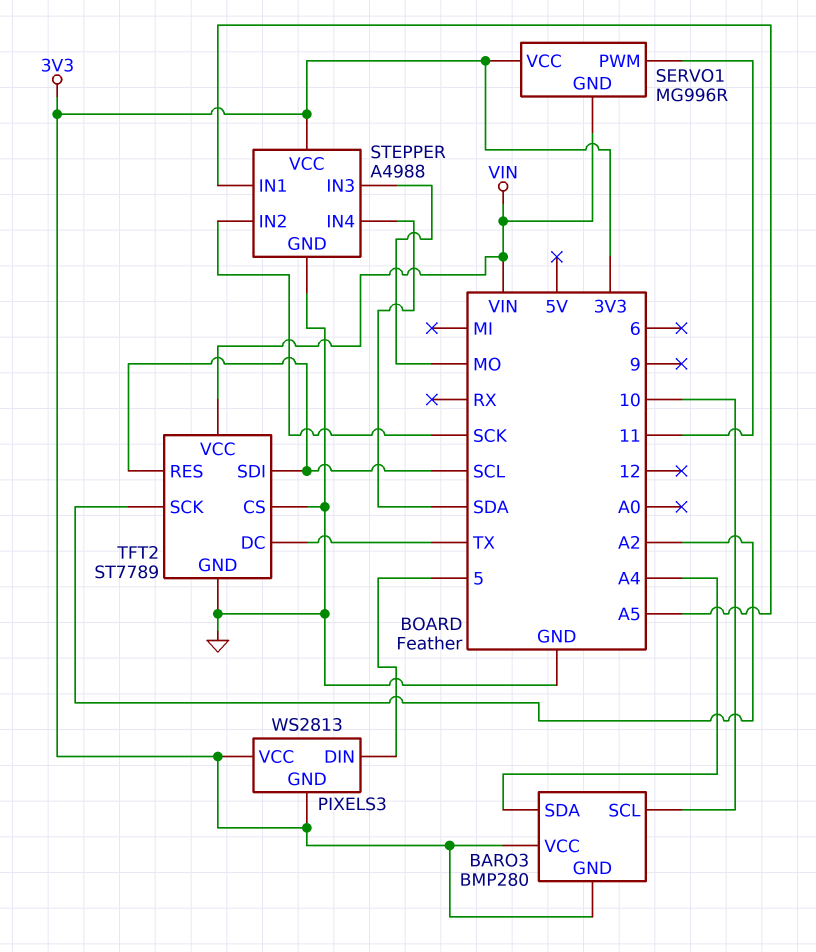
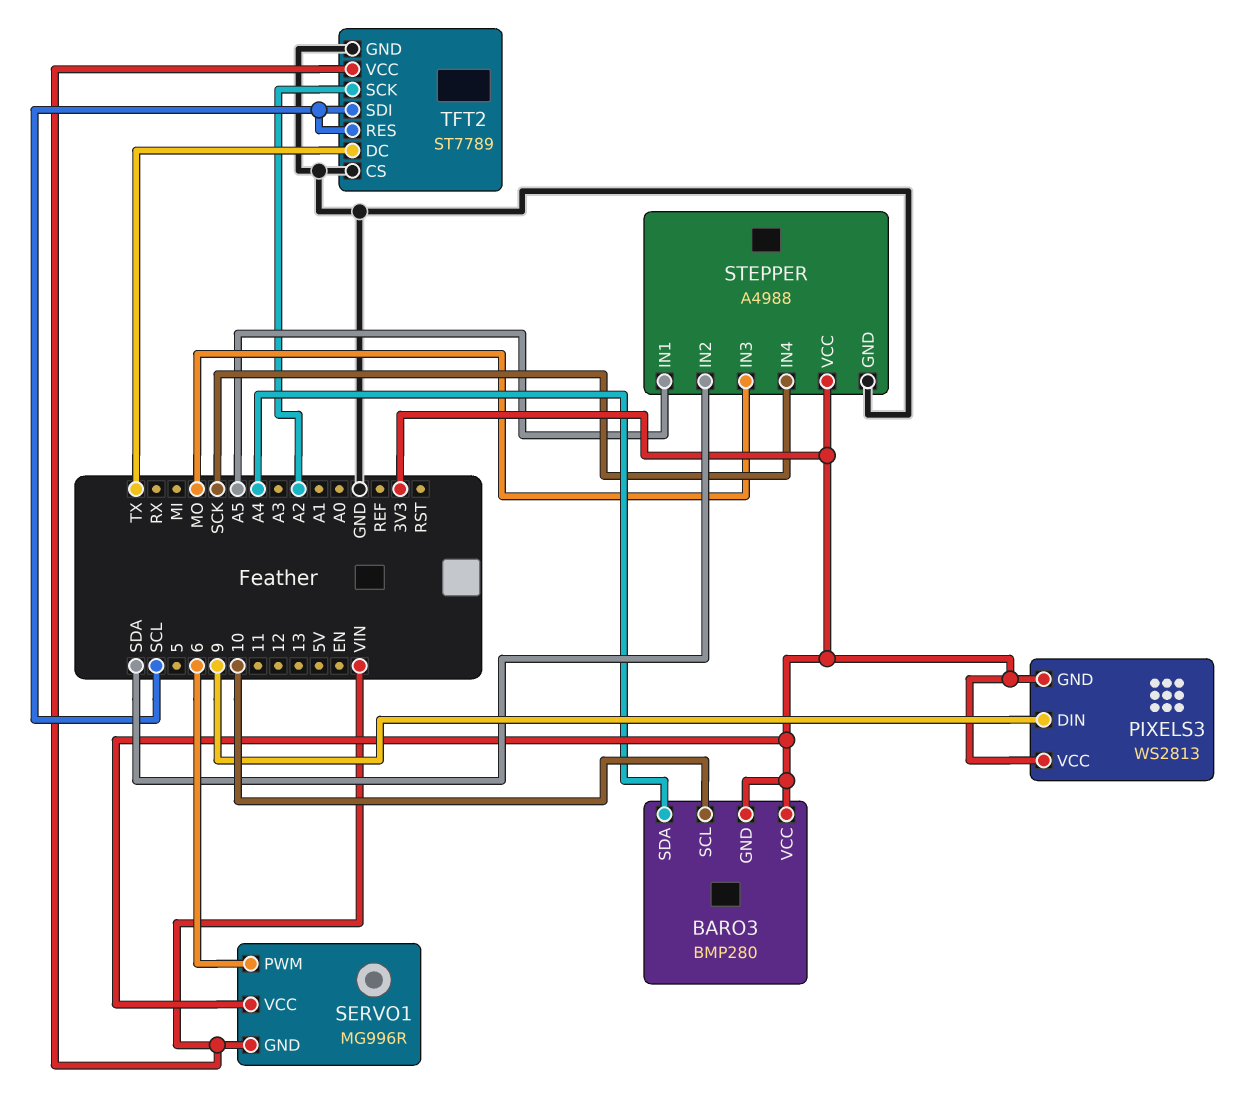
PIXELS3 pin DIN: 5 -> 9
SERVO1 pin PWM: 11 -> 6
STEPPER pin IN2: SCK -> SDA
STEPPER pin IN4: SDA -> SCK

